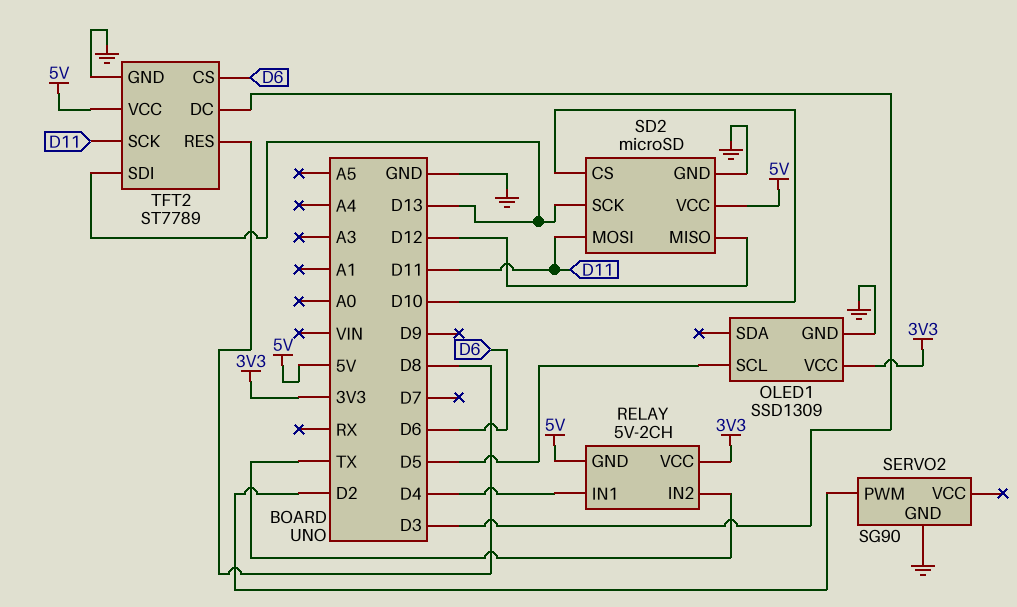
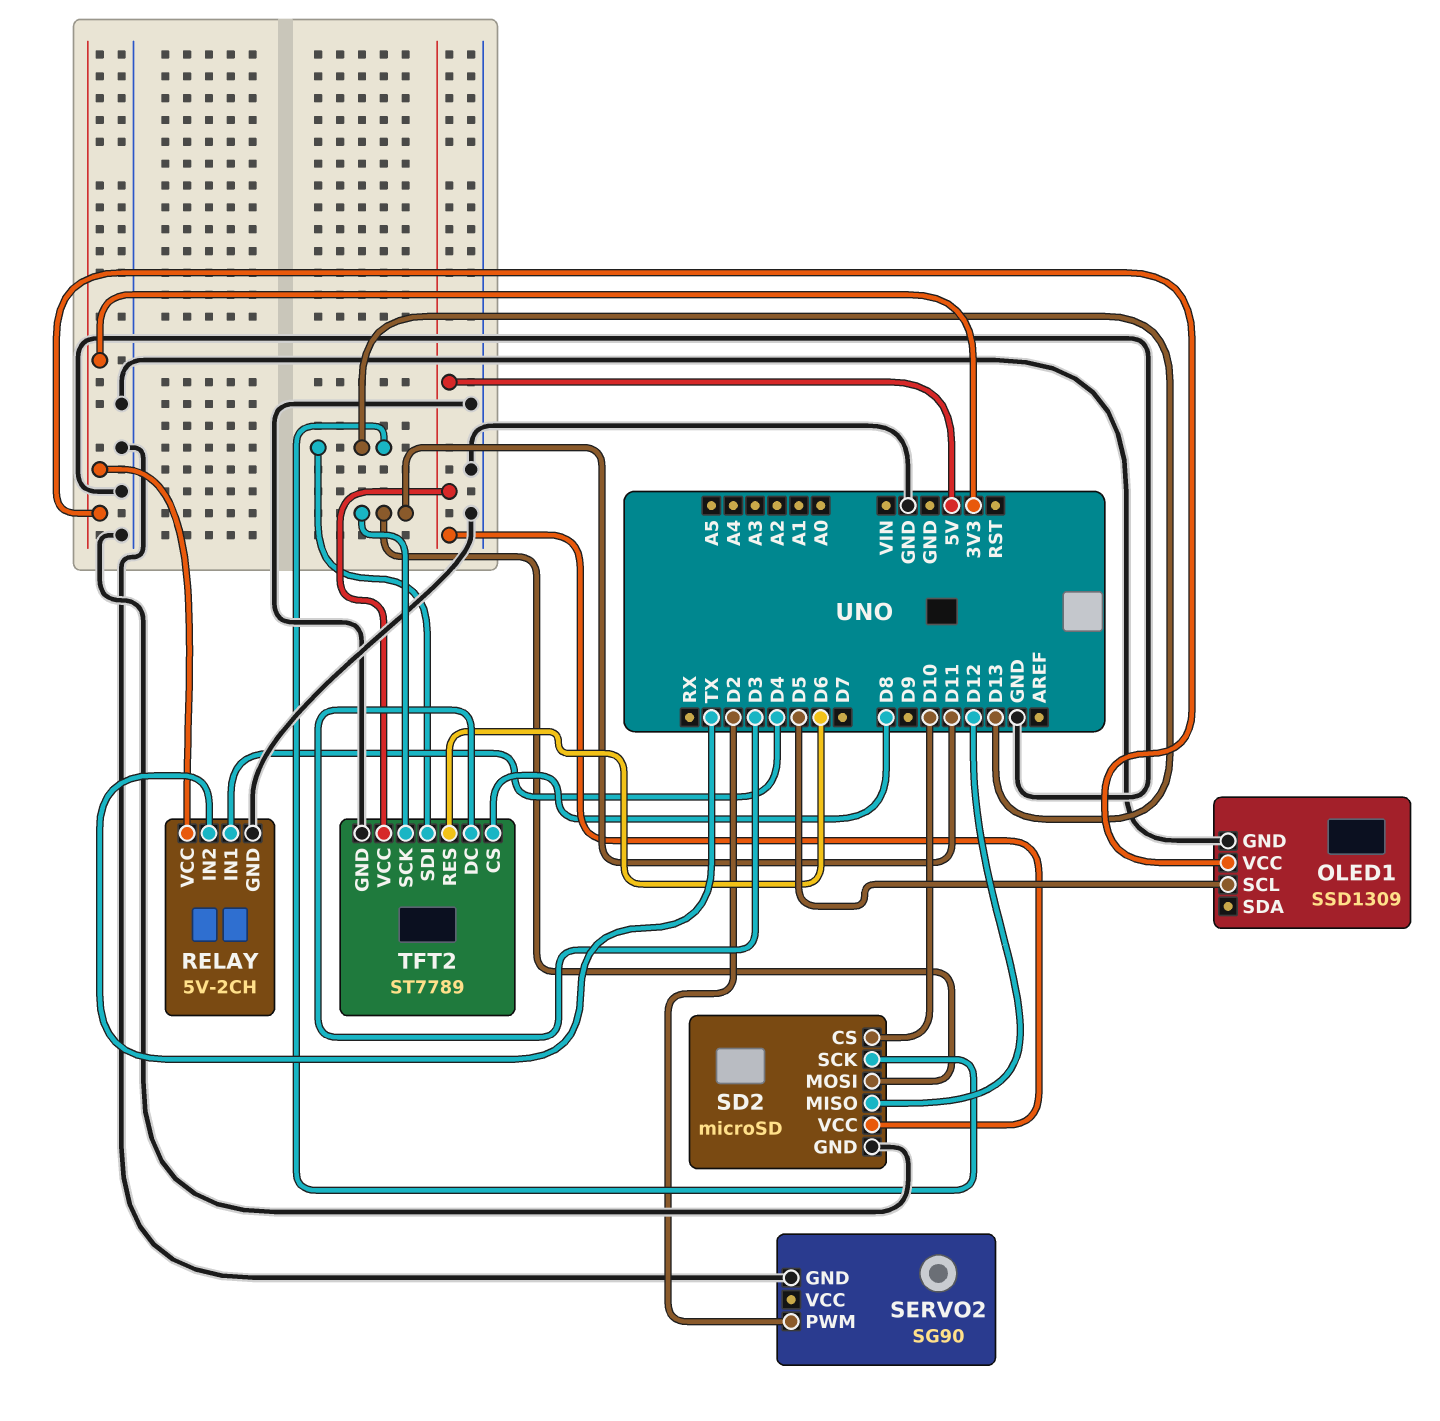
RELAY pin GND: 5V -> GND
TFT2 pin CS: D6 -> D8
TFT2 pin RES: D8 -> D6

